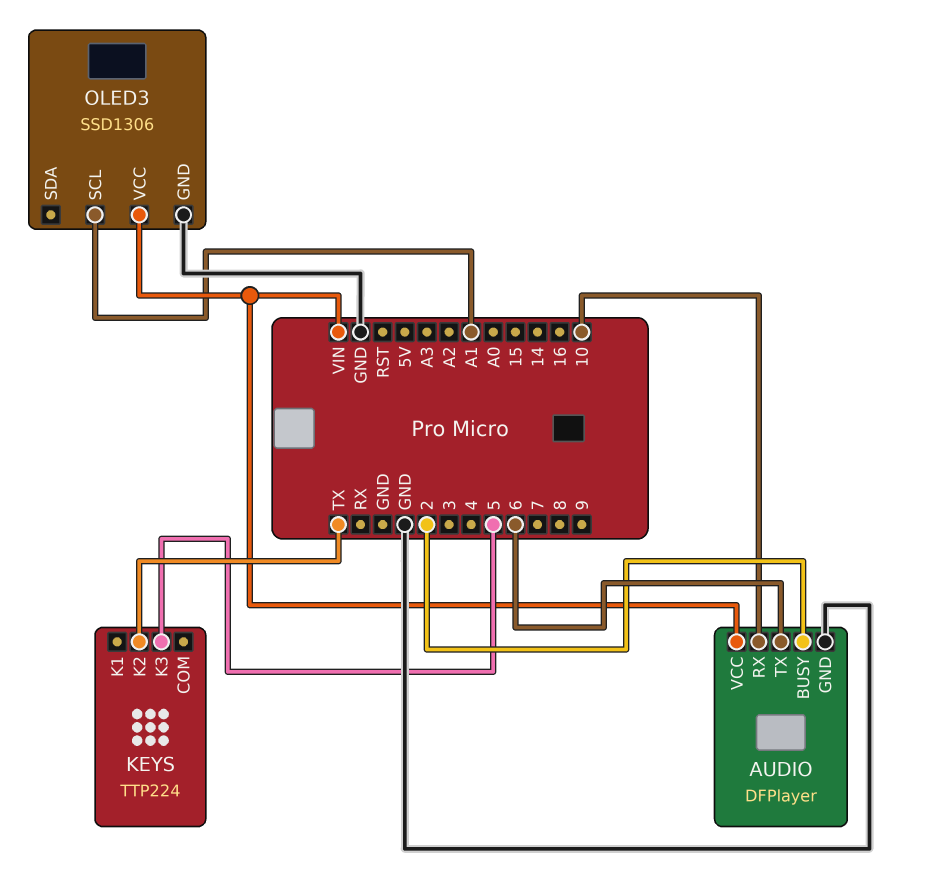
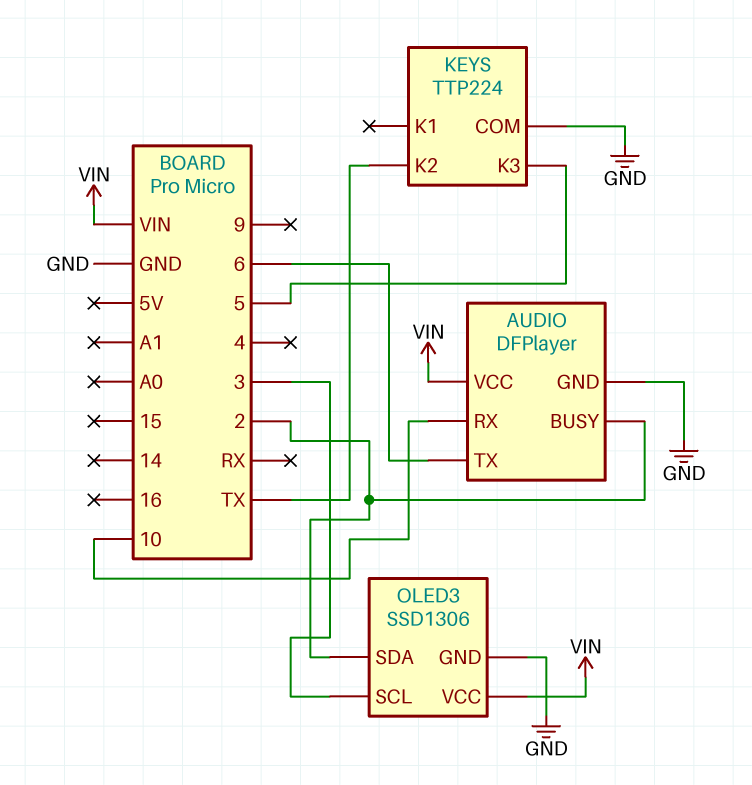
KEYS pin COM: none -> GND
OLED3 pin SCL: A1 -> 3
OLED3 pin SDA: none -> 2

